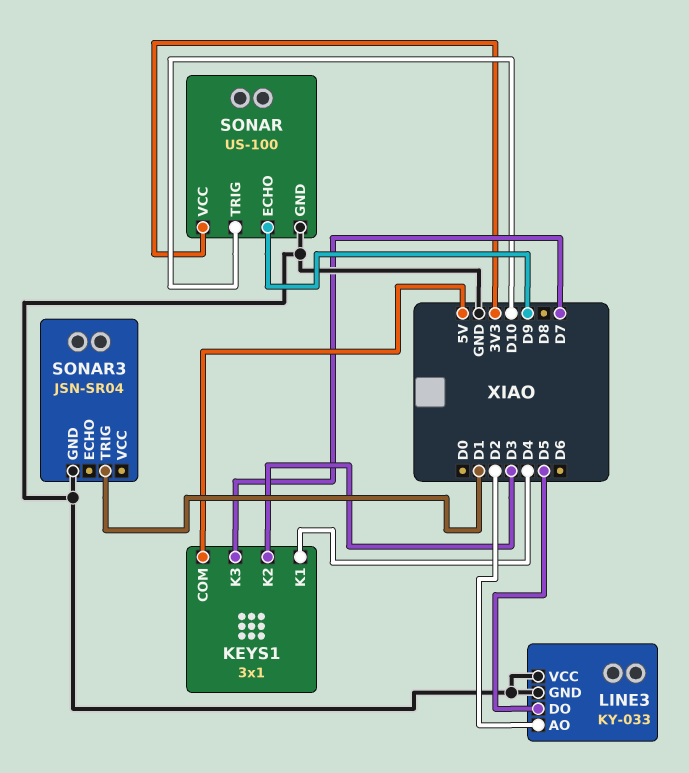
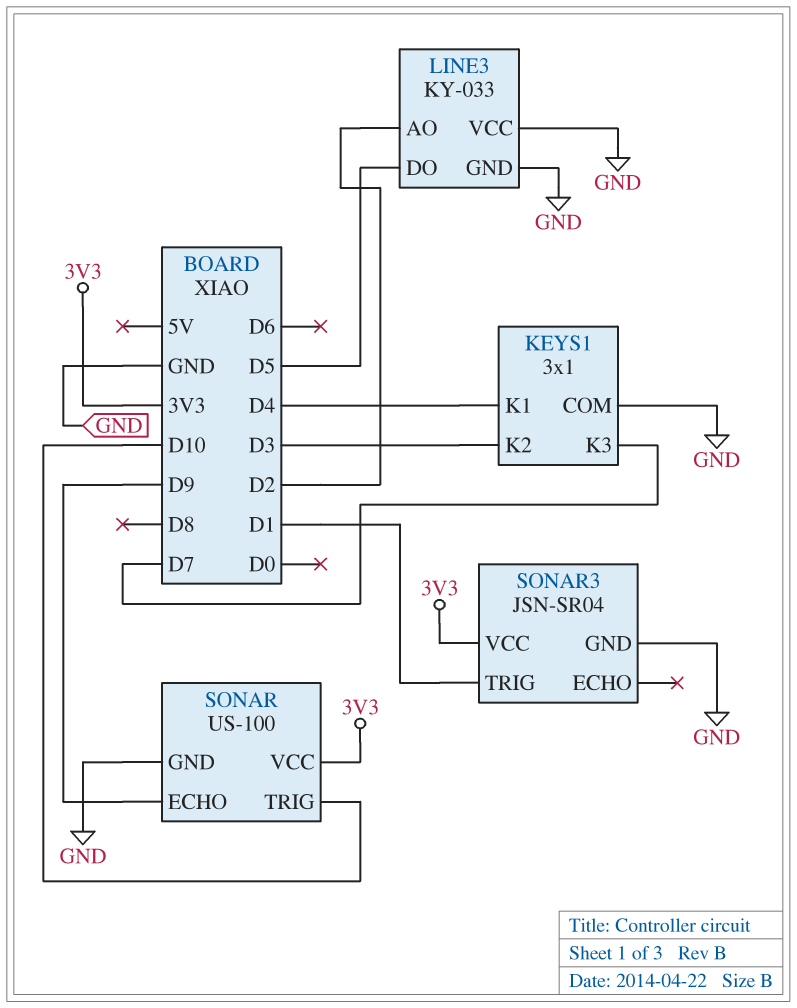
KEYS1 pin COM: 5V -> GND
SONAR3 pin VCC: none -> 3V3

